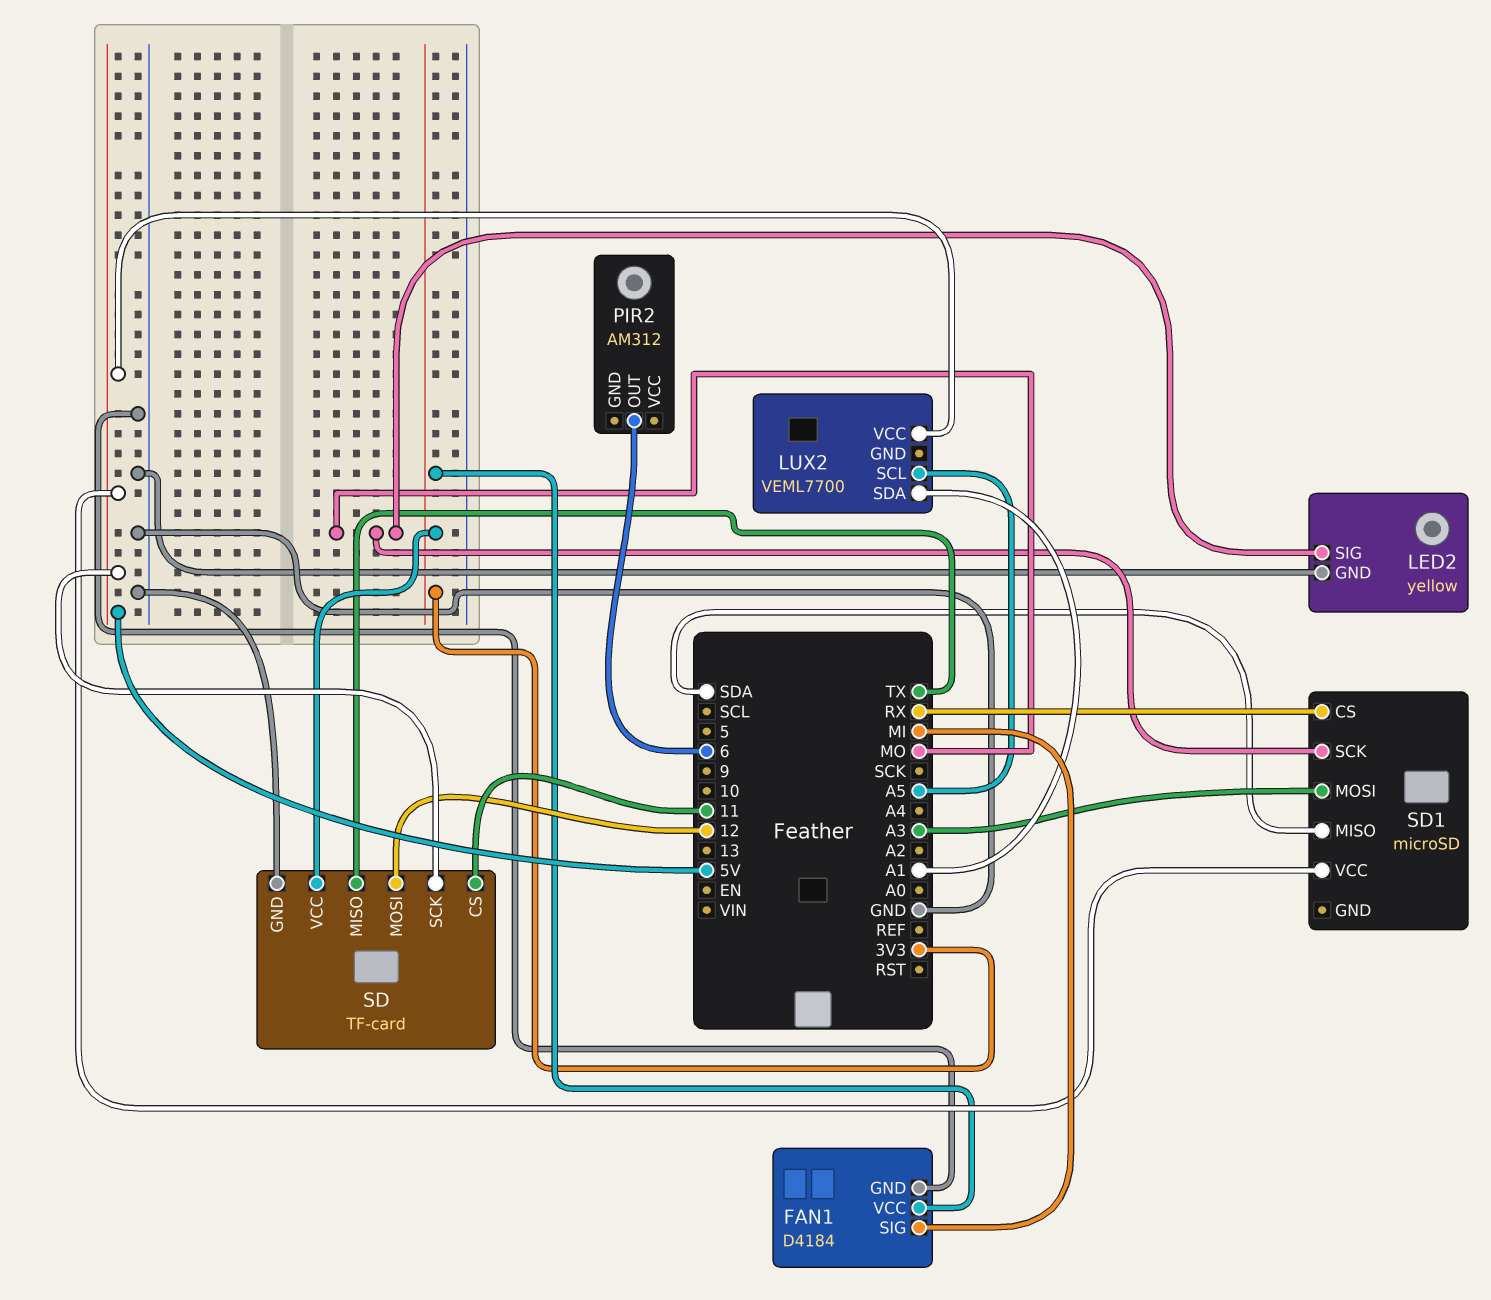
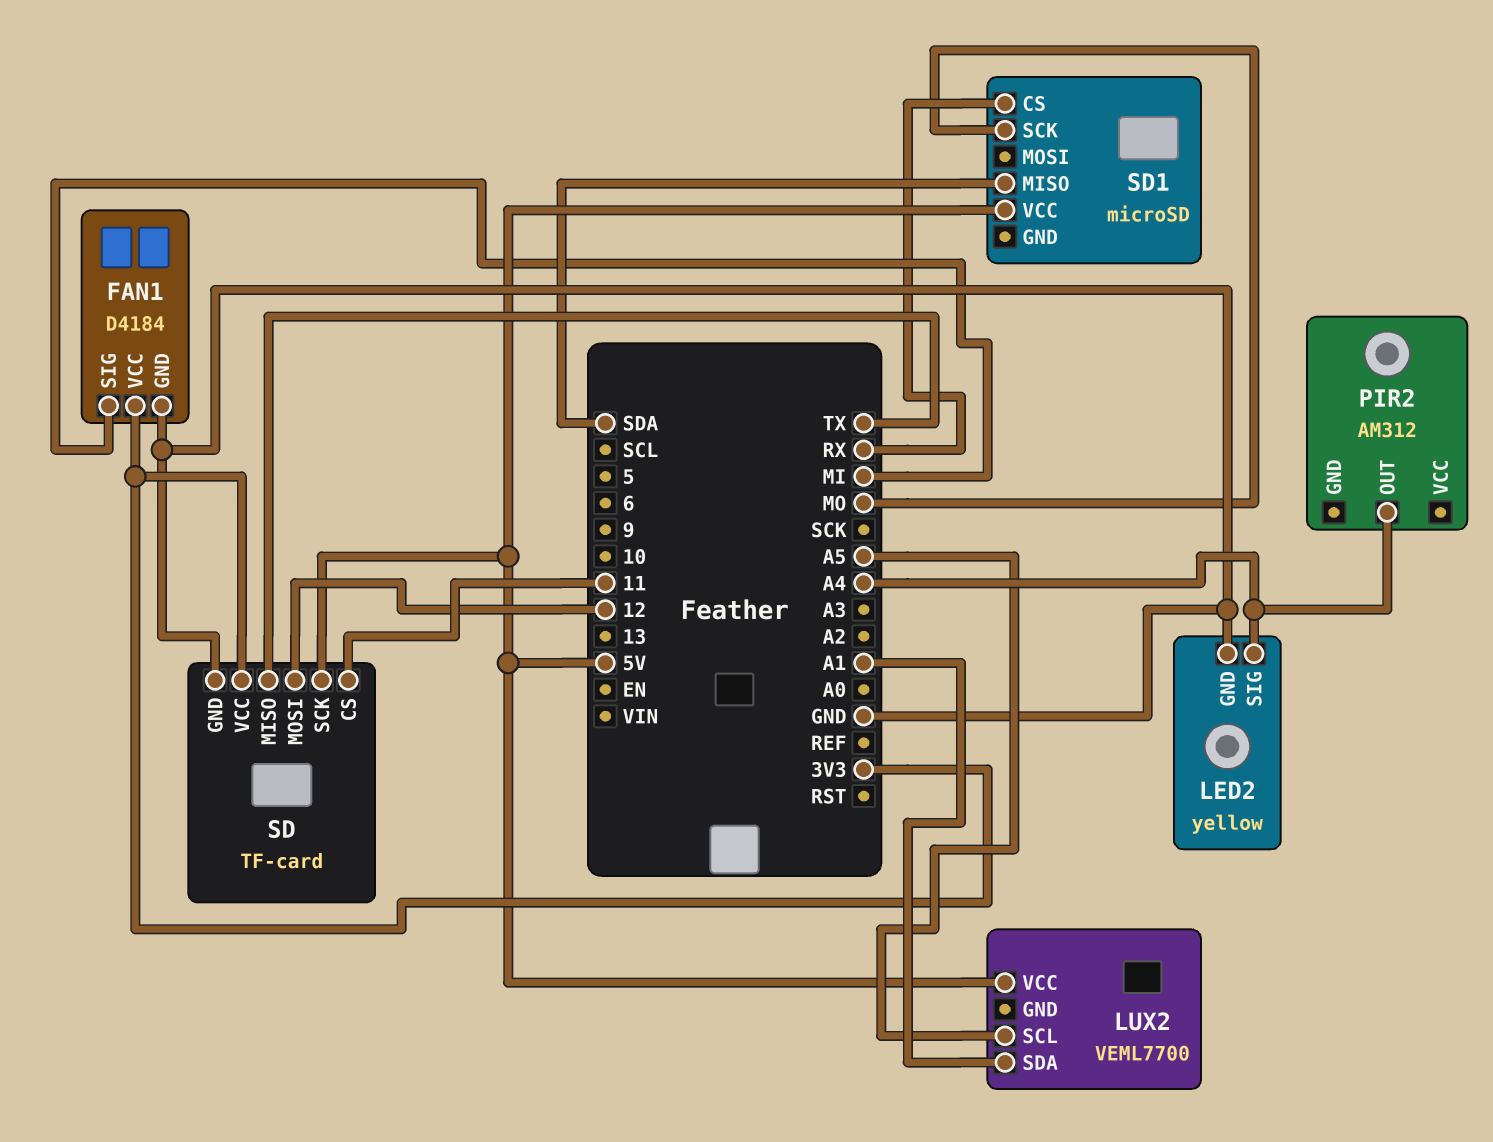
LED2 pin SIG: MO -> A4
PIR2 pin OUT: 6 -> A4
SD1 pin MOSI: A3 -> none

